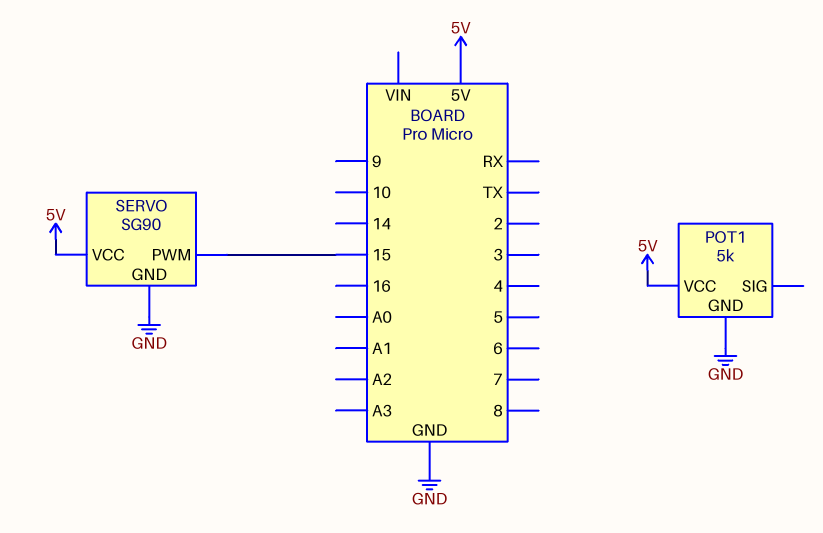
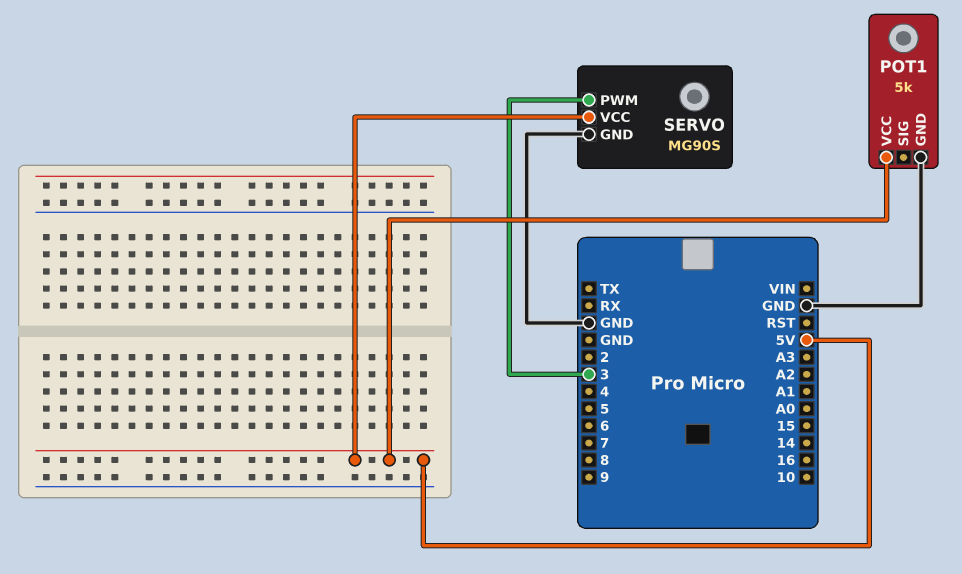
SERVO: SG90 -> MG90S
SERVO pin PWM: 15 -> 3

